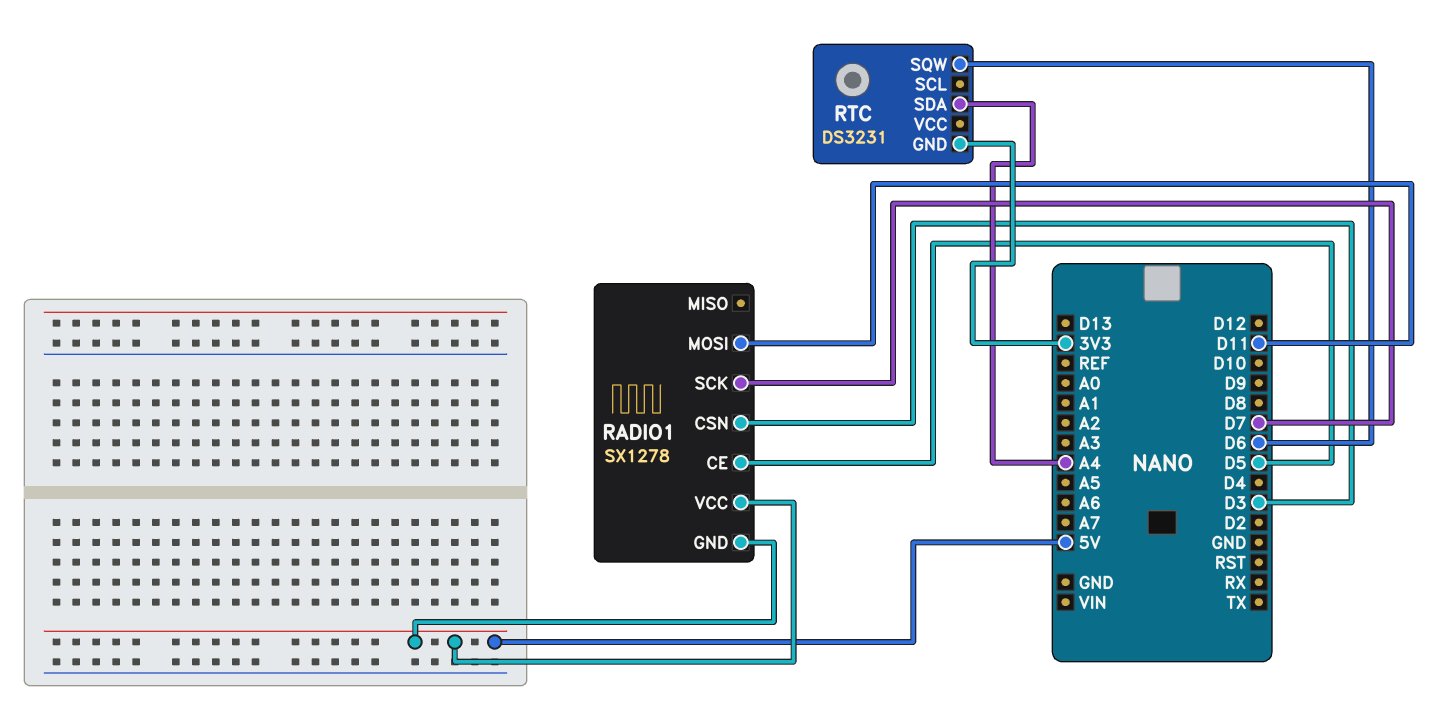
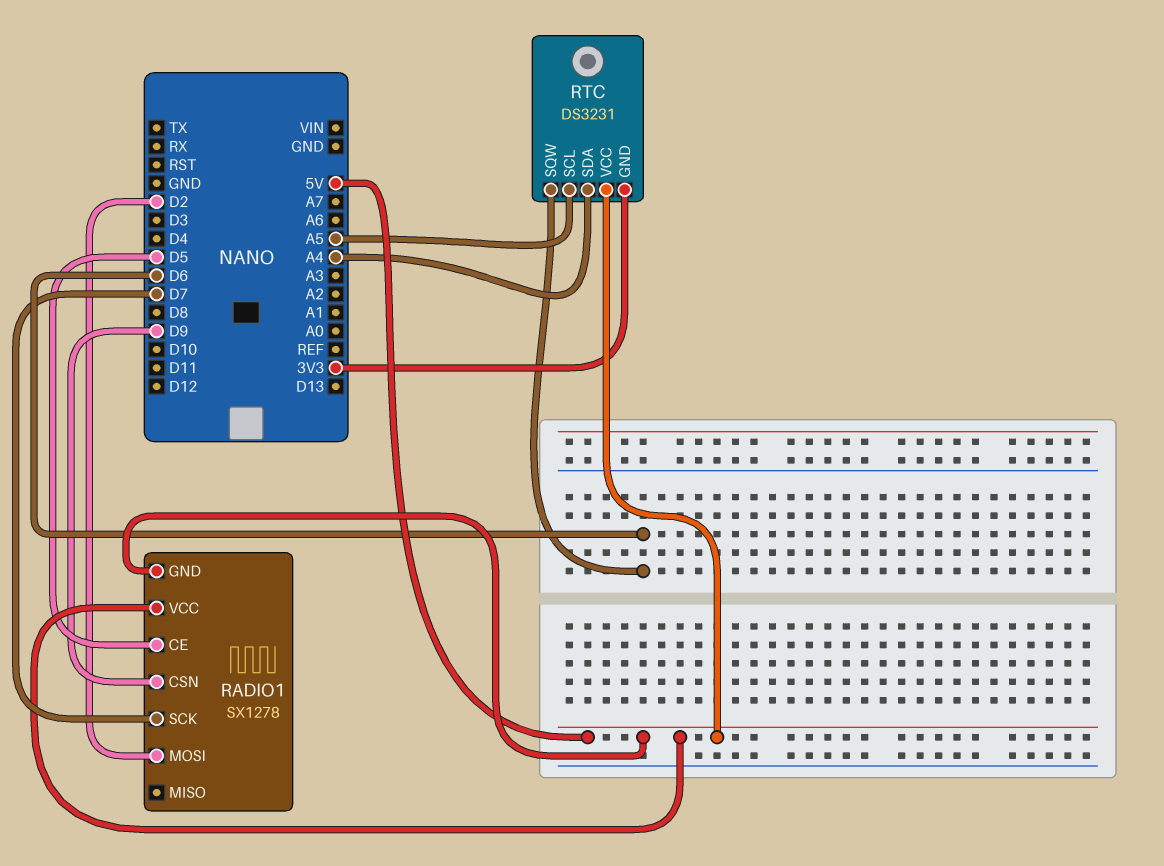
RADIO1 pin CSN: D3 -> D9
RADIO1 pin MOSI: D11 -> D2
RTC pin SCL: none -> A5
RTC pin VCC: none -> 5V

